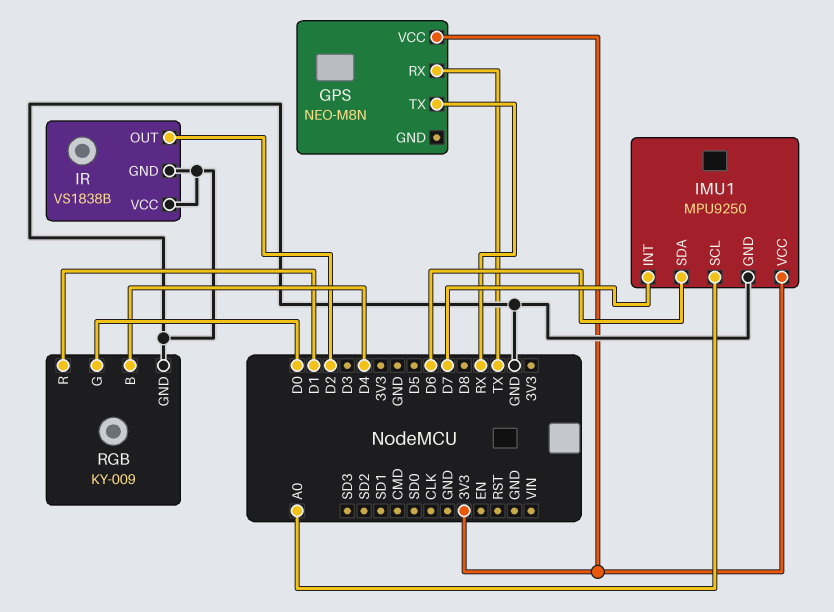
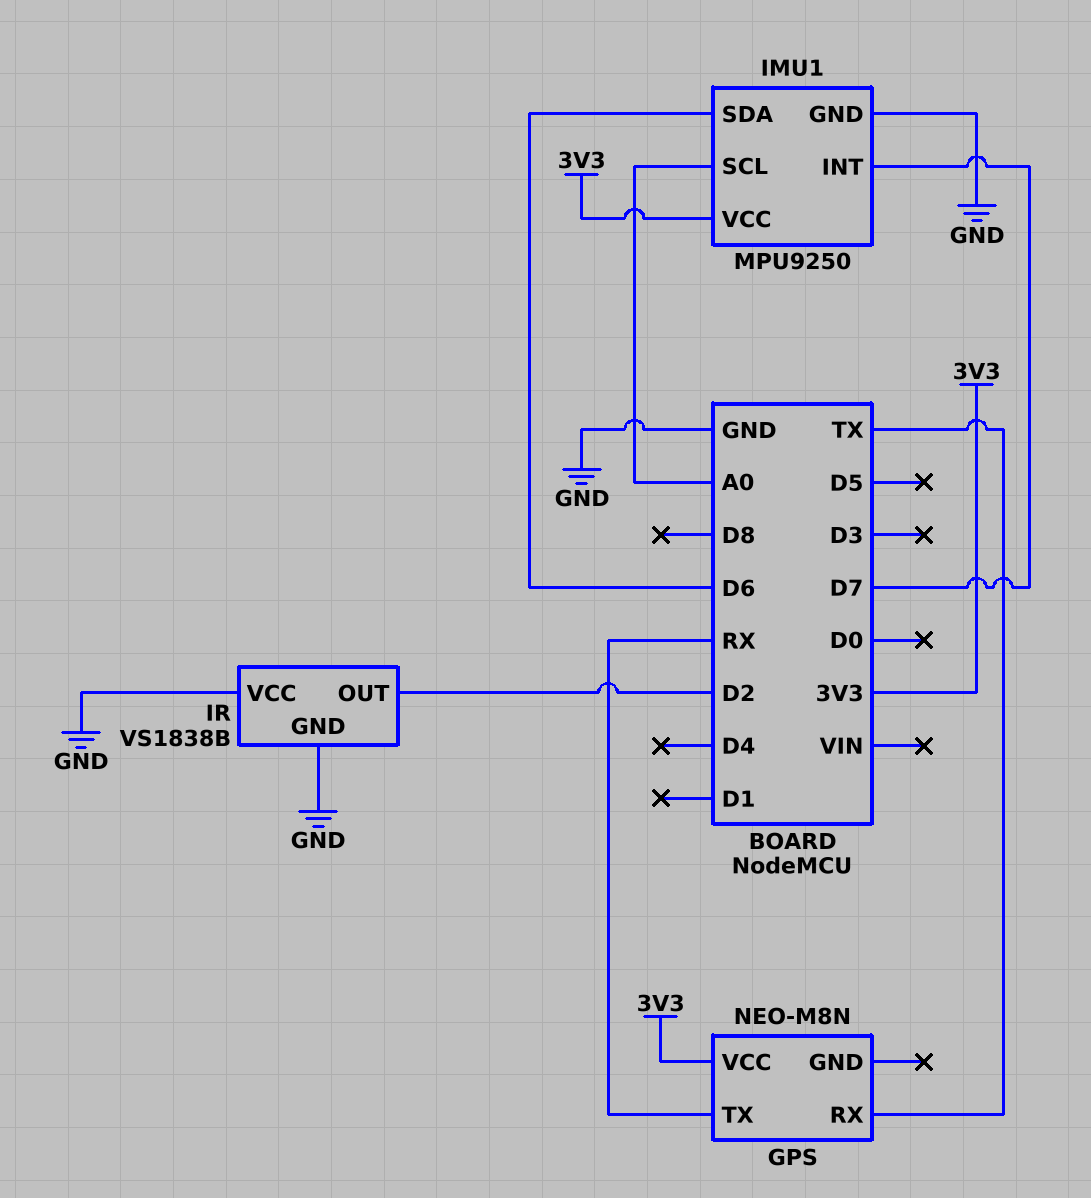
RGB: KY-009 -> none
RGB pin B: D4 -> none
RGB pin G: D0 -> none
RGB pin GND: GND -> none
RGB pin R: D1 -> none

